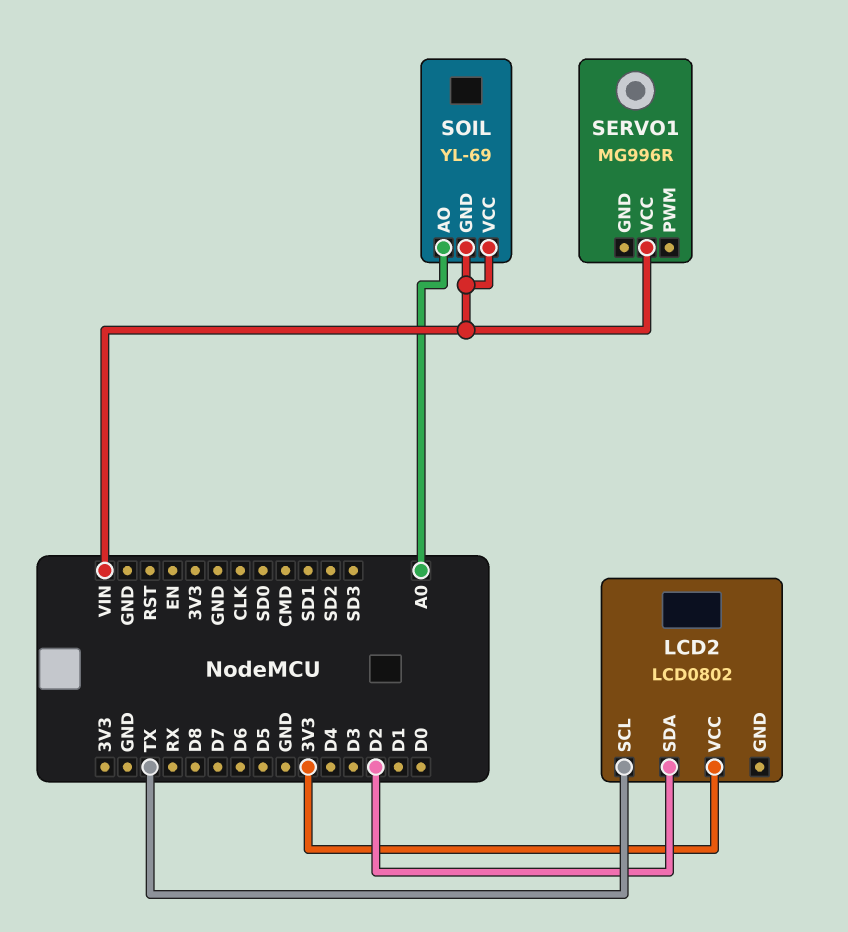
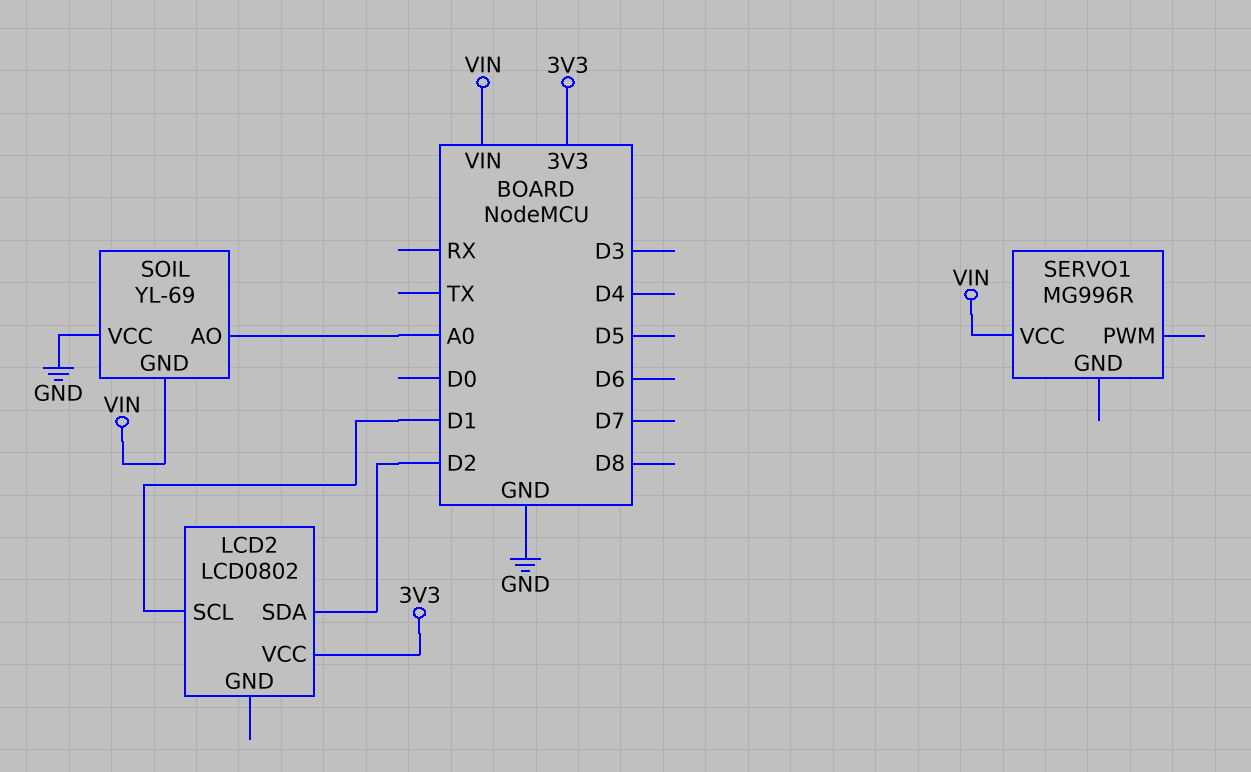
LCD2 pin SCL: TX -> D1
SOIL pin VCC: VIN -> GND

